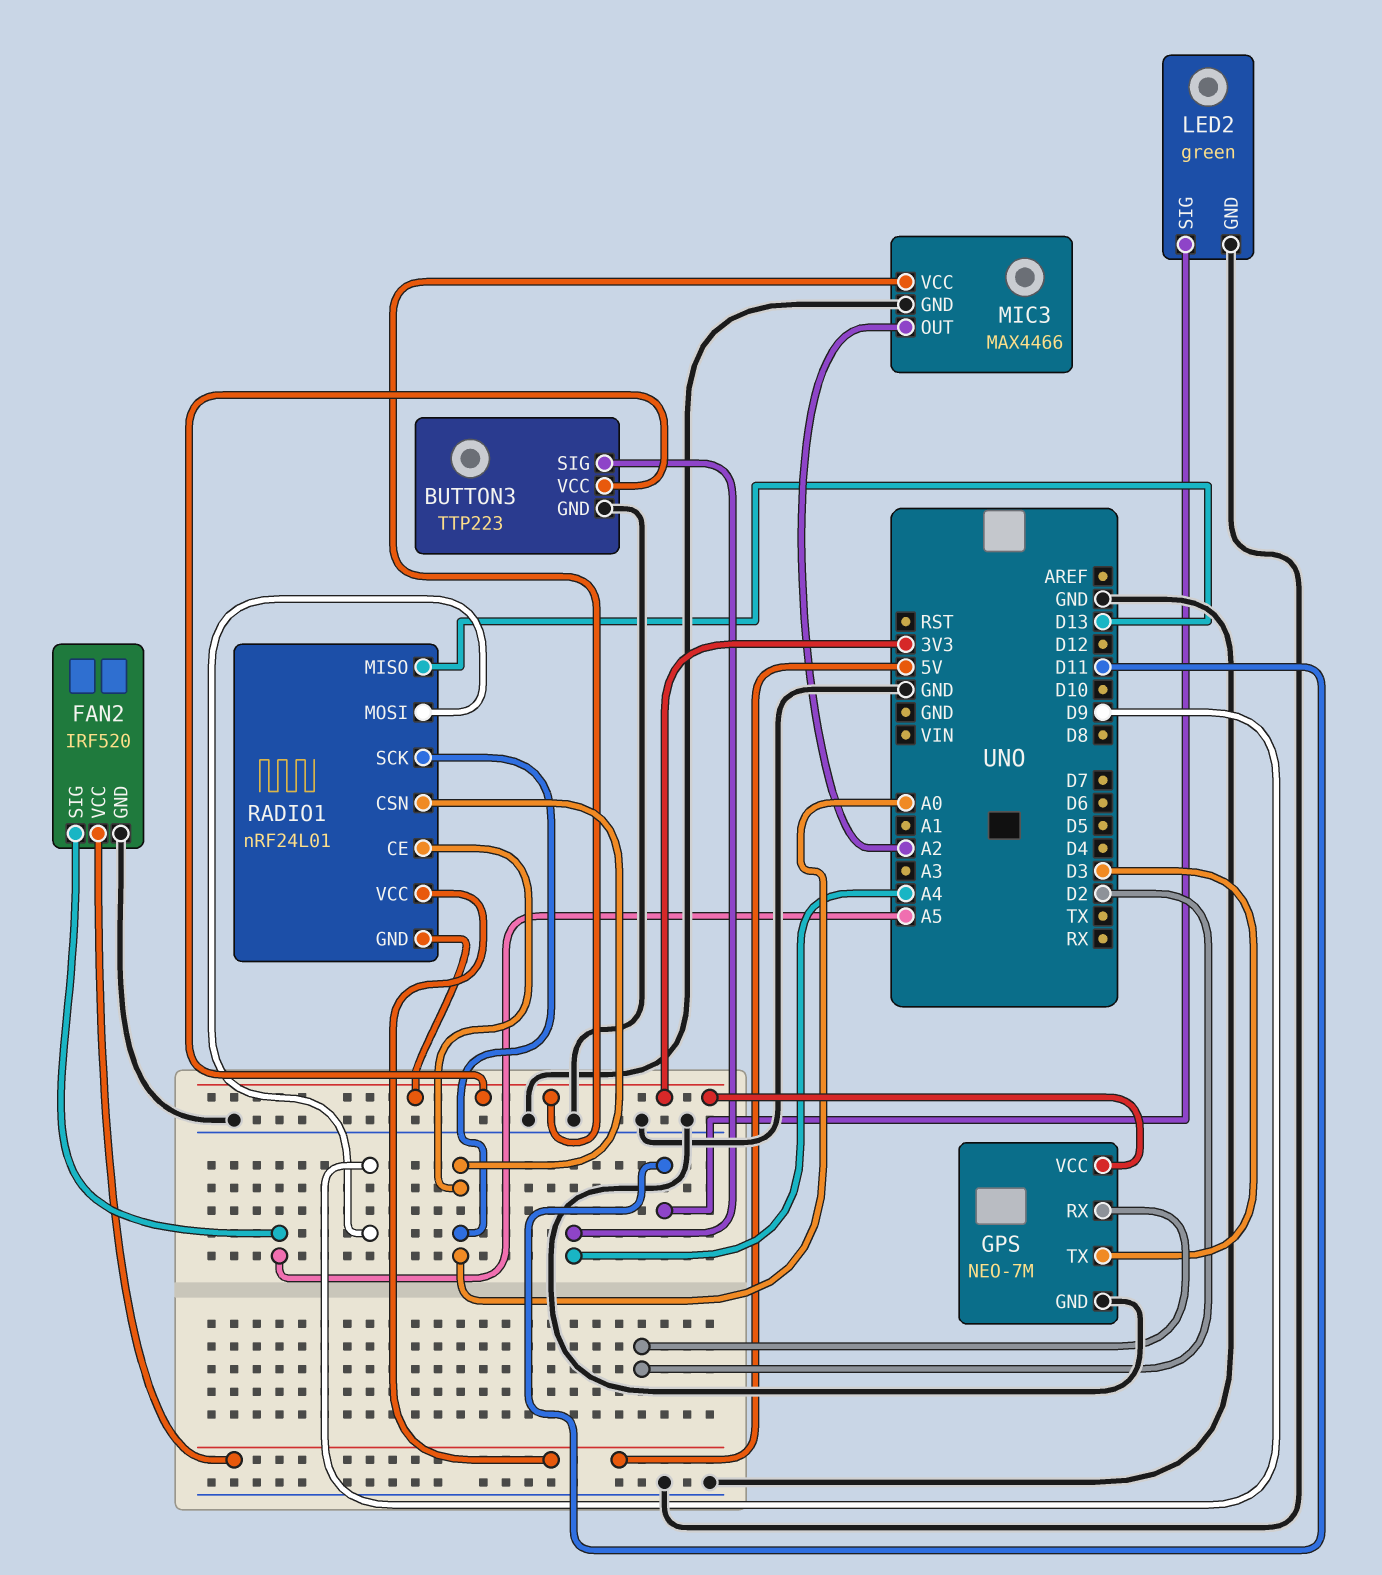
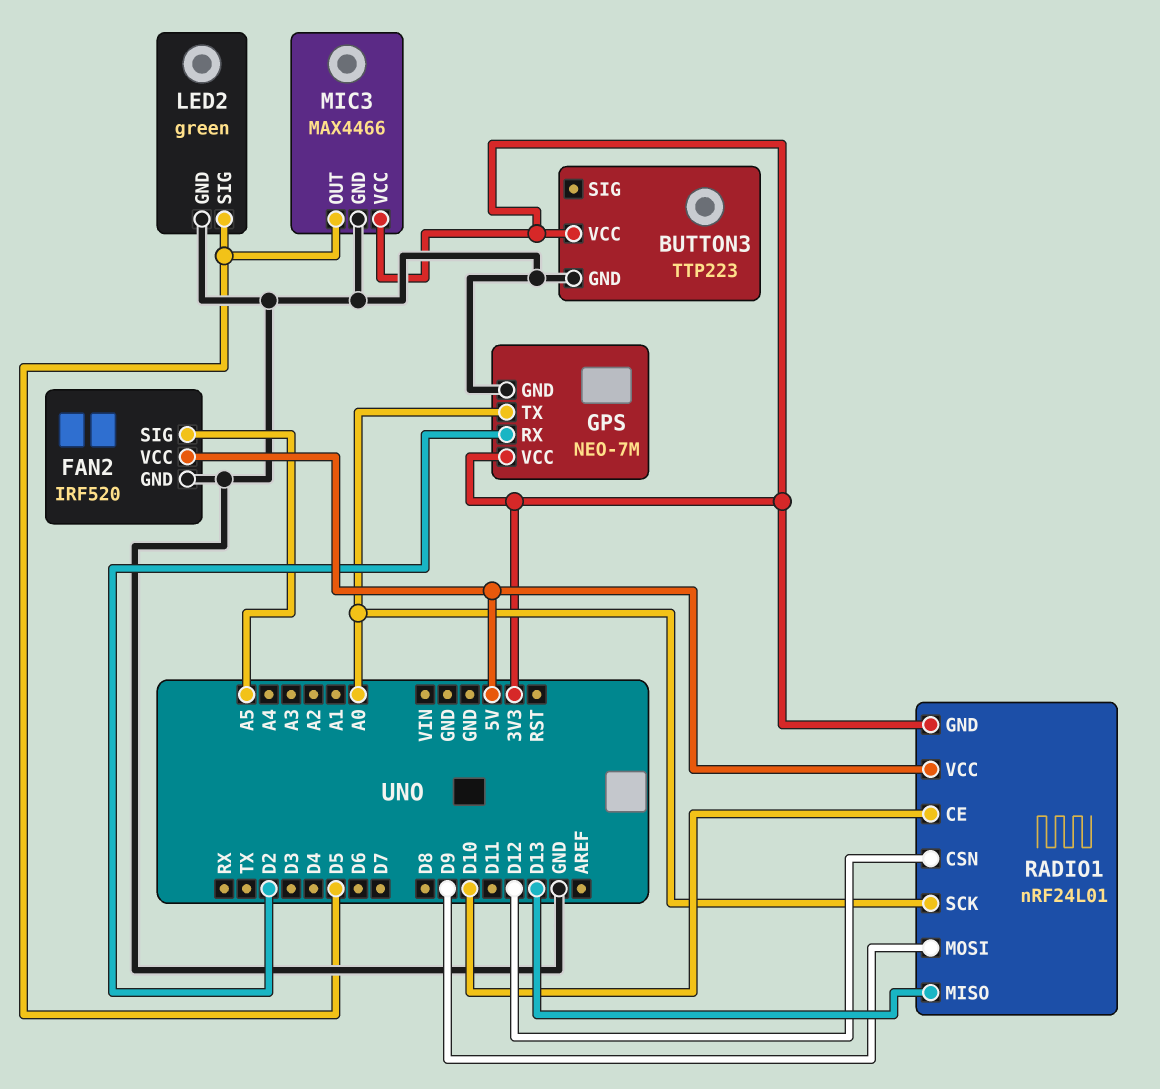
BUTTON3 pin SIG: A4 -> none
GPS pin TX: D3 -> A0
LED2 pin SIG: D11 -> D5
MIC3 pin OUT: A2 -> D5
RADIO1 pin CE: A0 -> D10
RADIO1 pin CSN: A0 -> D12

